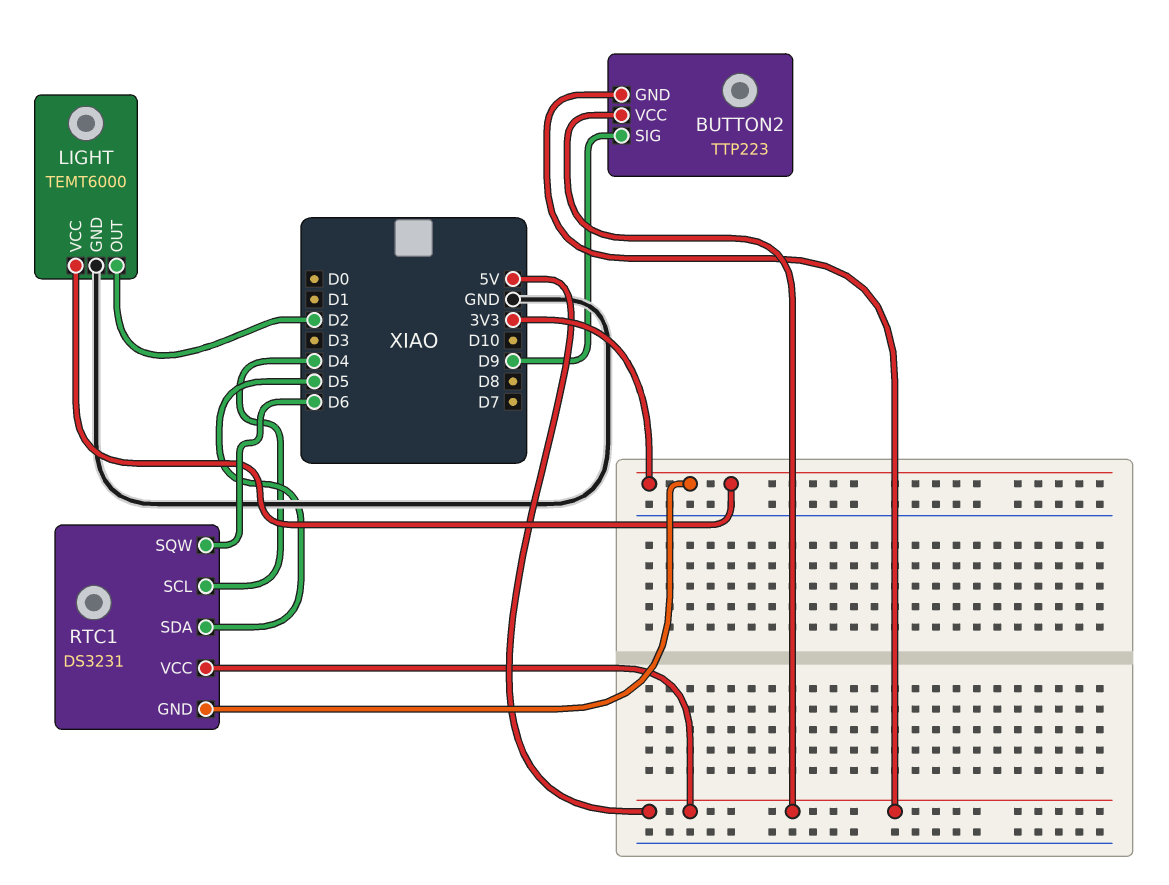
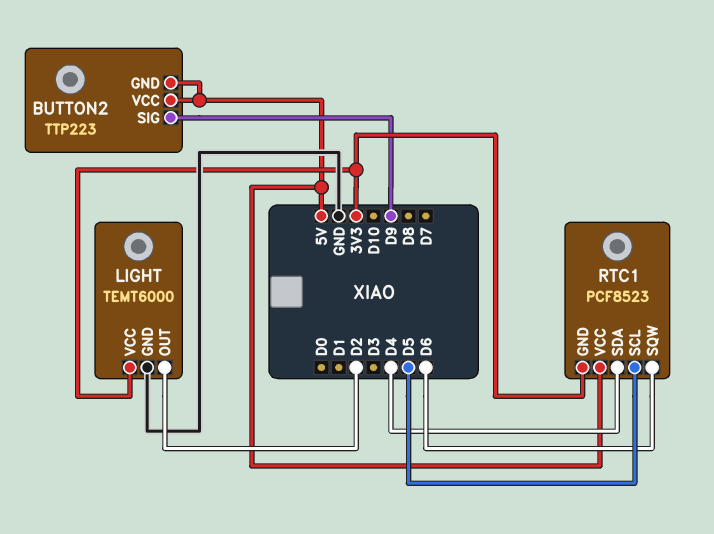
RTC1: DS3231 -> PCF8523
RTC1 pin SCL: D4 -> D5
RTC1 pin SDA: D5 -> D4

